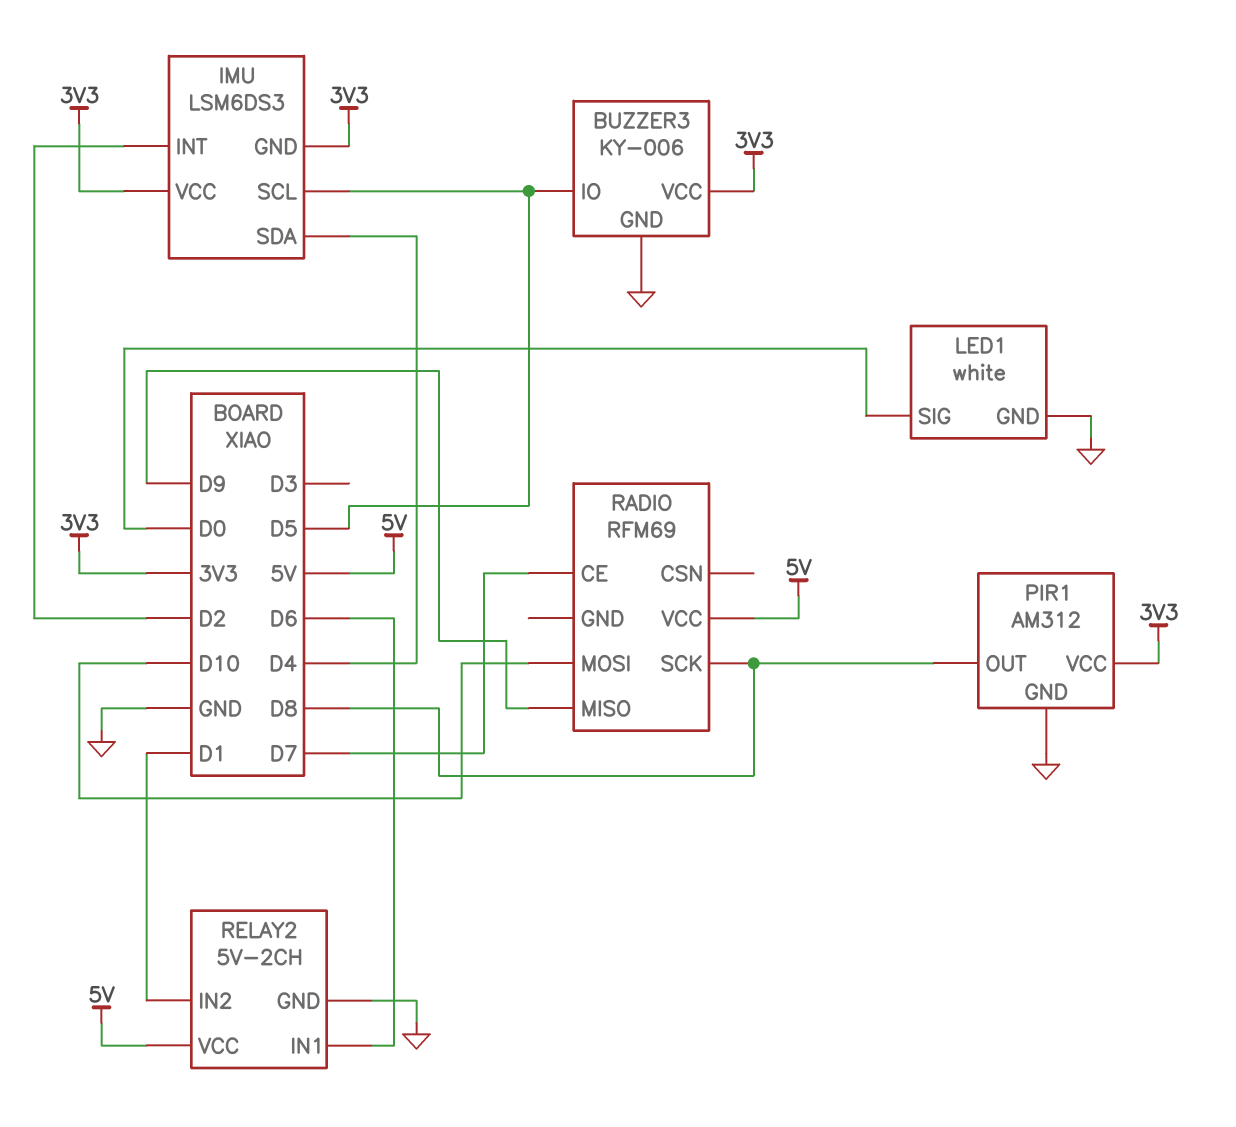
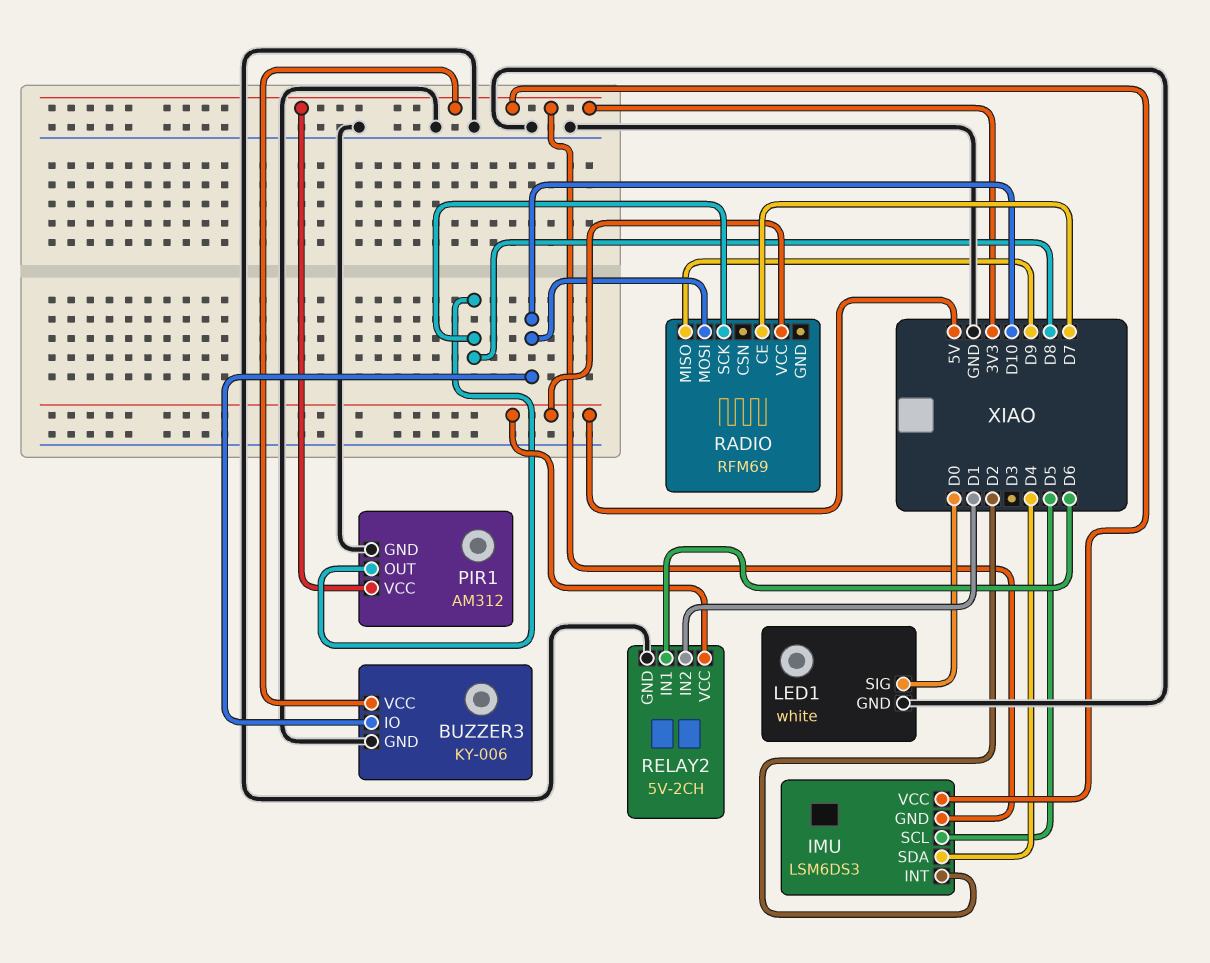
BUZZER3 pin IO: D5 -> D10

